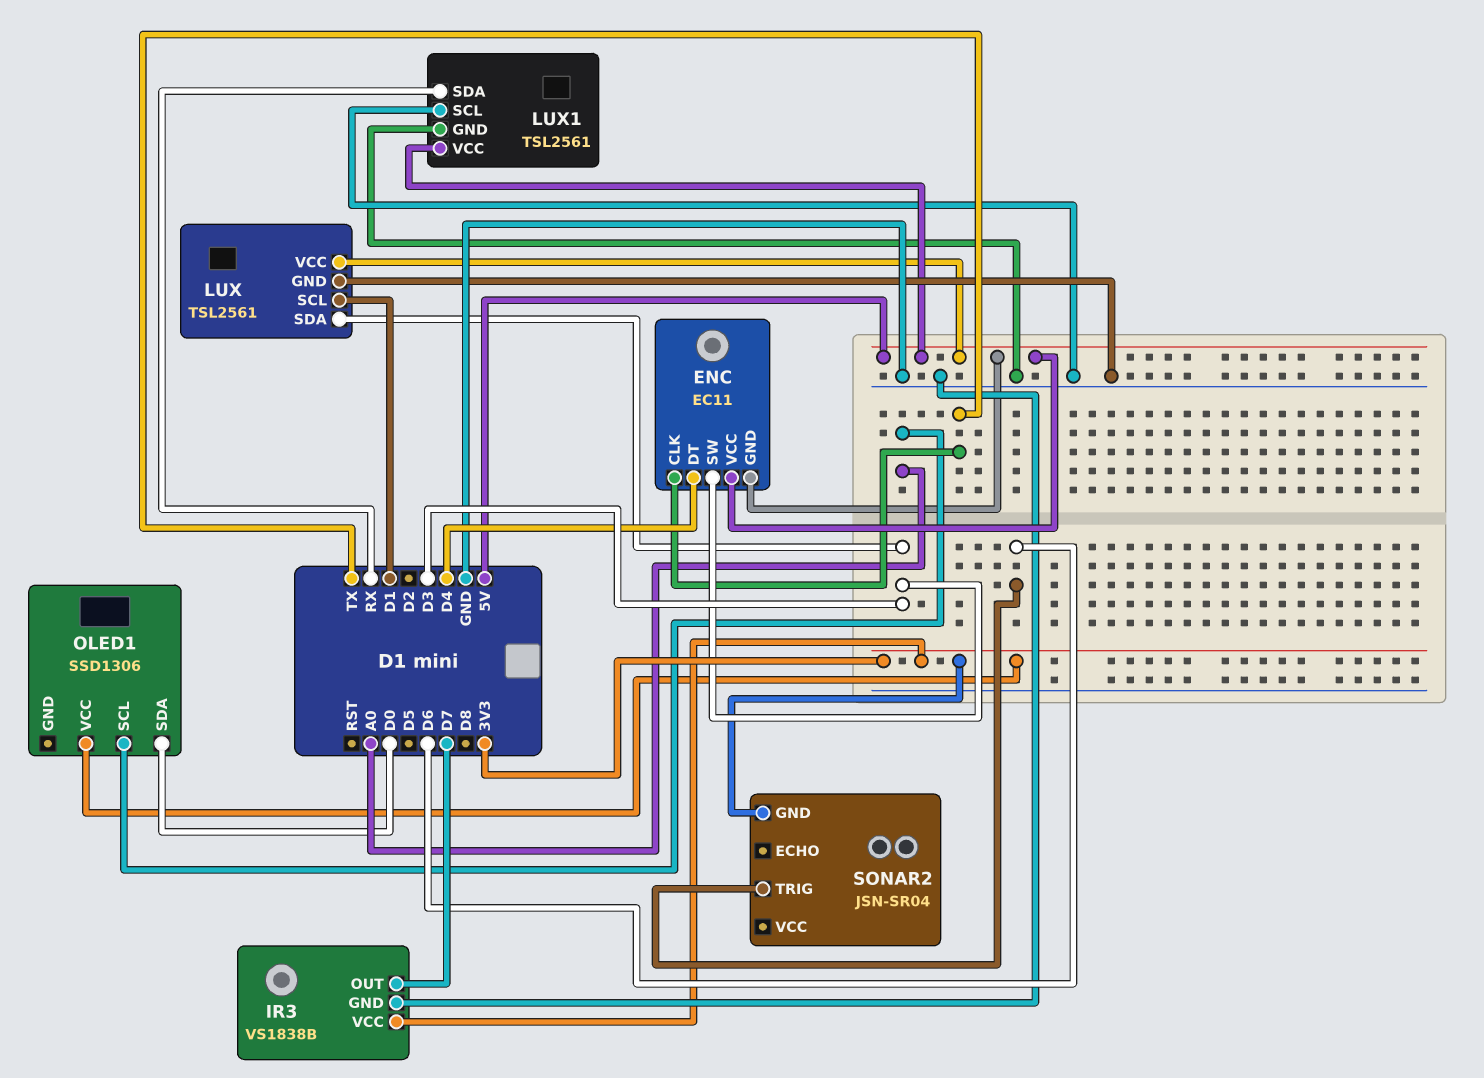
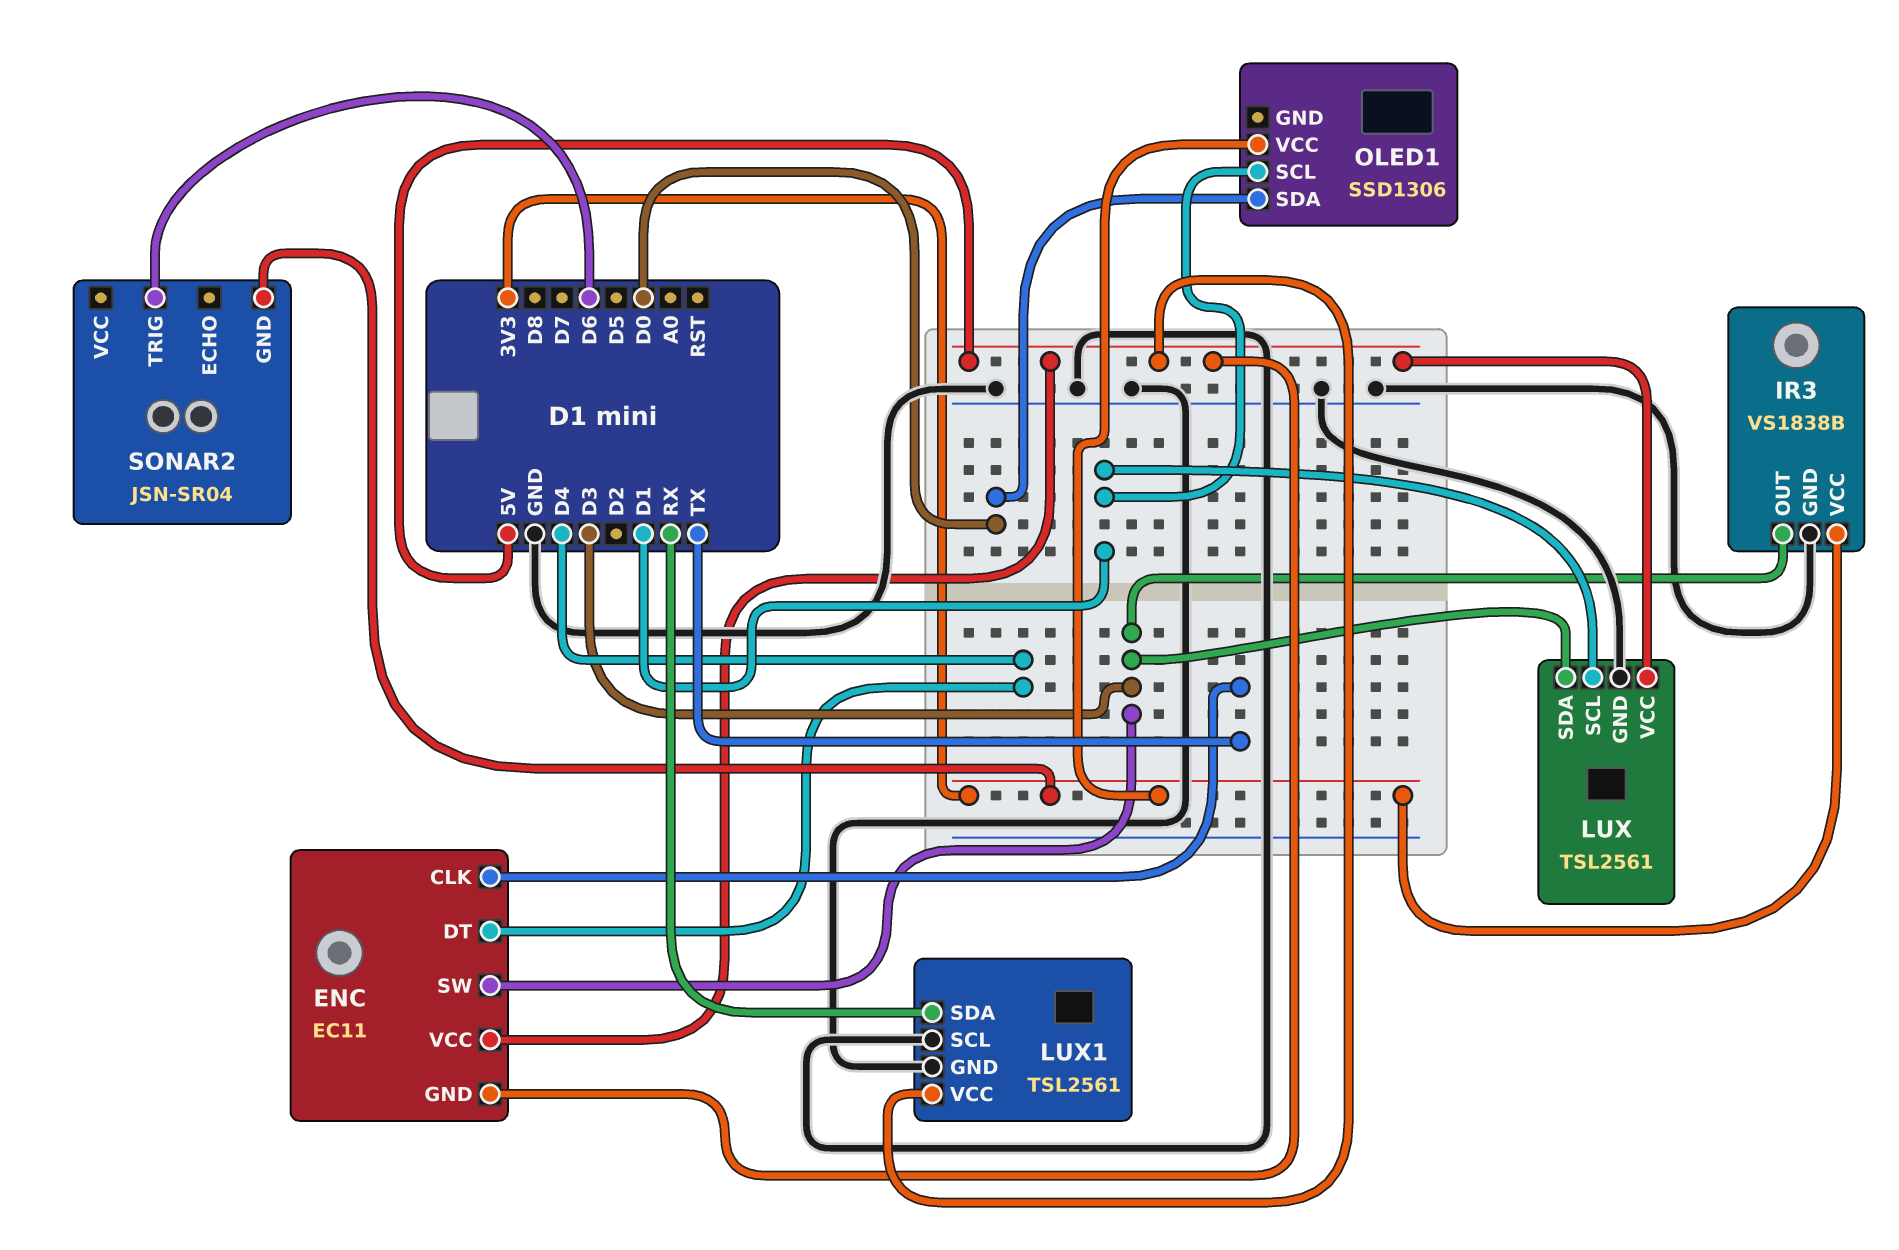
IR3 pin OUT: D7 -> D3
OLED1 pin SCL: A0 -> D1

